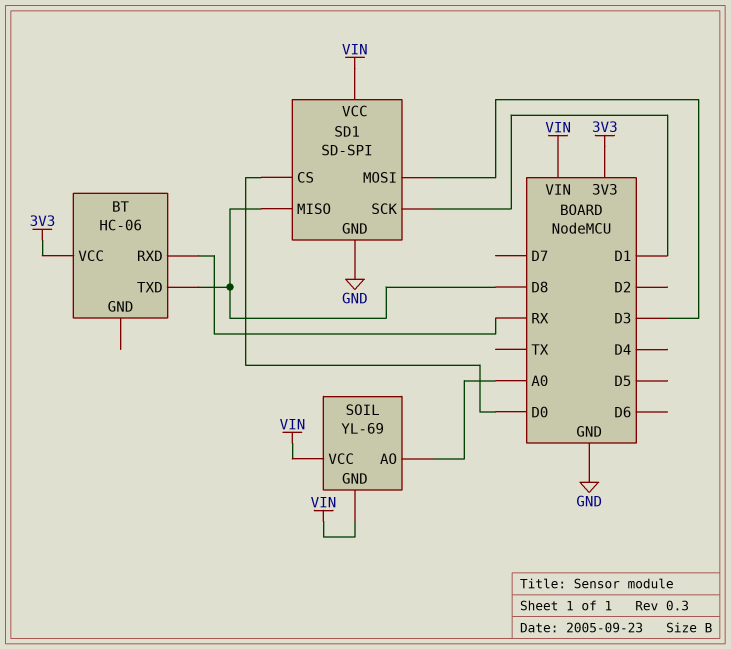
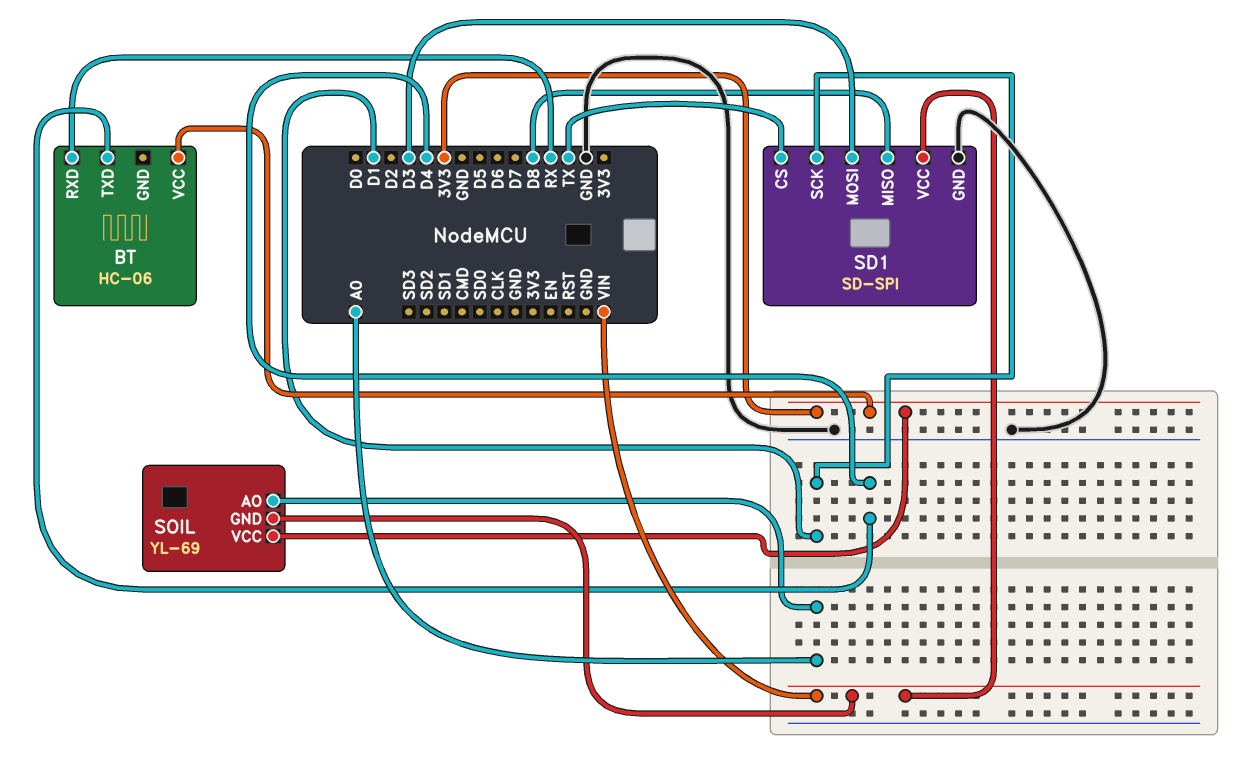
BT pin TXD: D8 -> D4
SD1 pin CS: D0 -> TX
SOIL pin VCC: VIN -> 3V3

